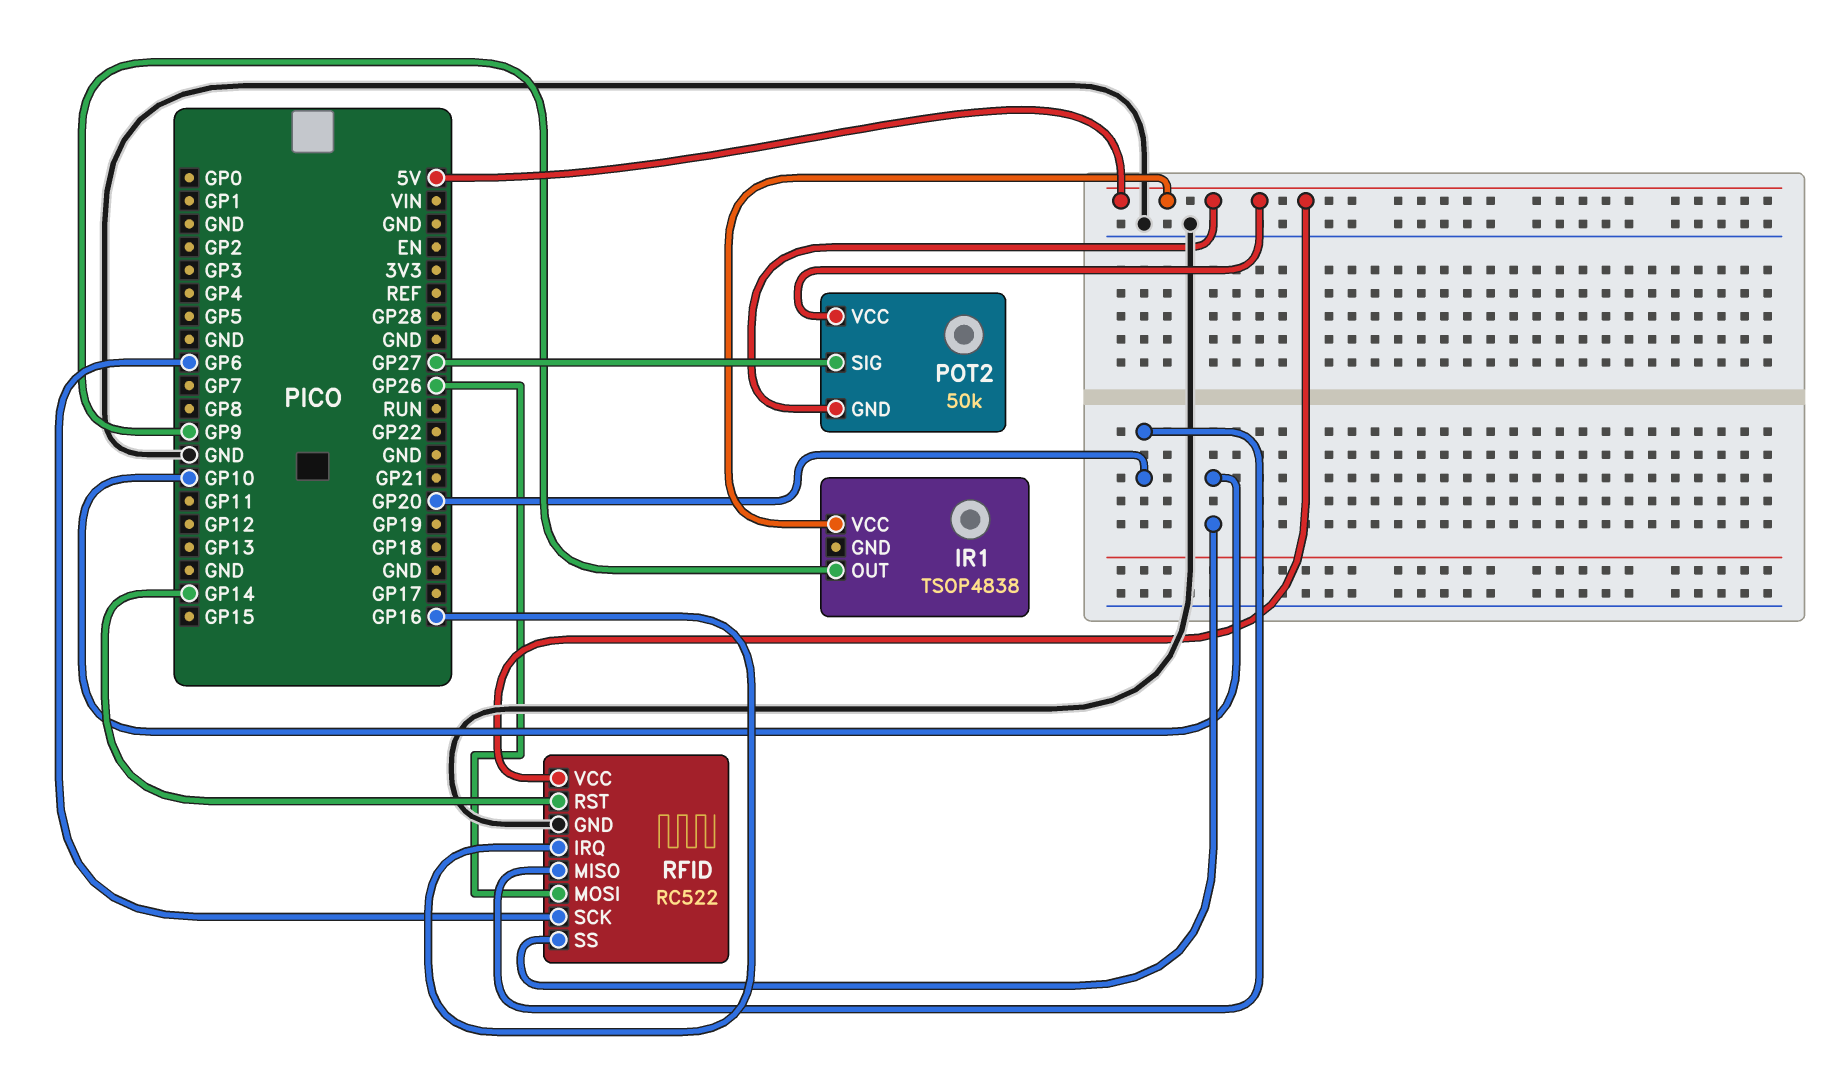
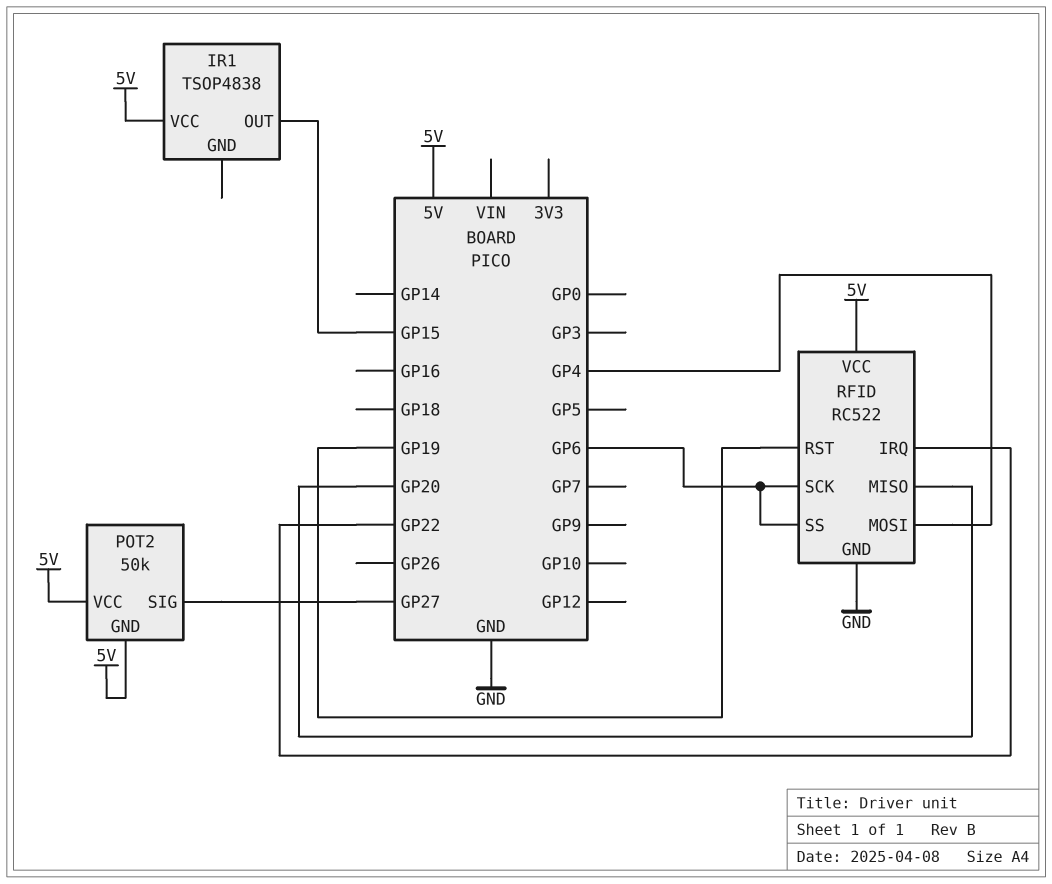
IR1 pin OUT: GP9 -> GP15
RFID pin IRQ: GP16 -> GP22
RFID pin MOSI: GP26 -> GP4
RFID pin RST: GP14 -> GP19
RFID pin SS: GP10 -> GP6

